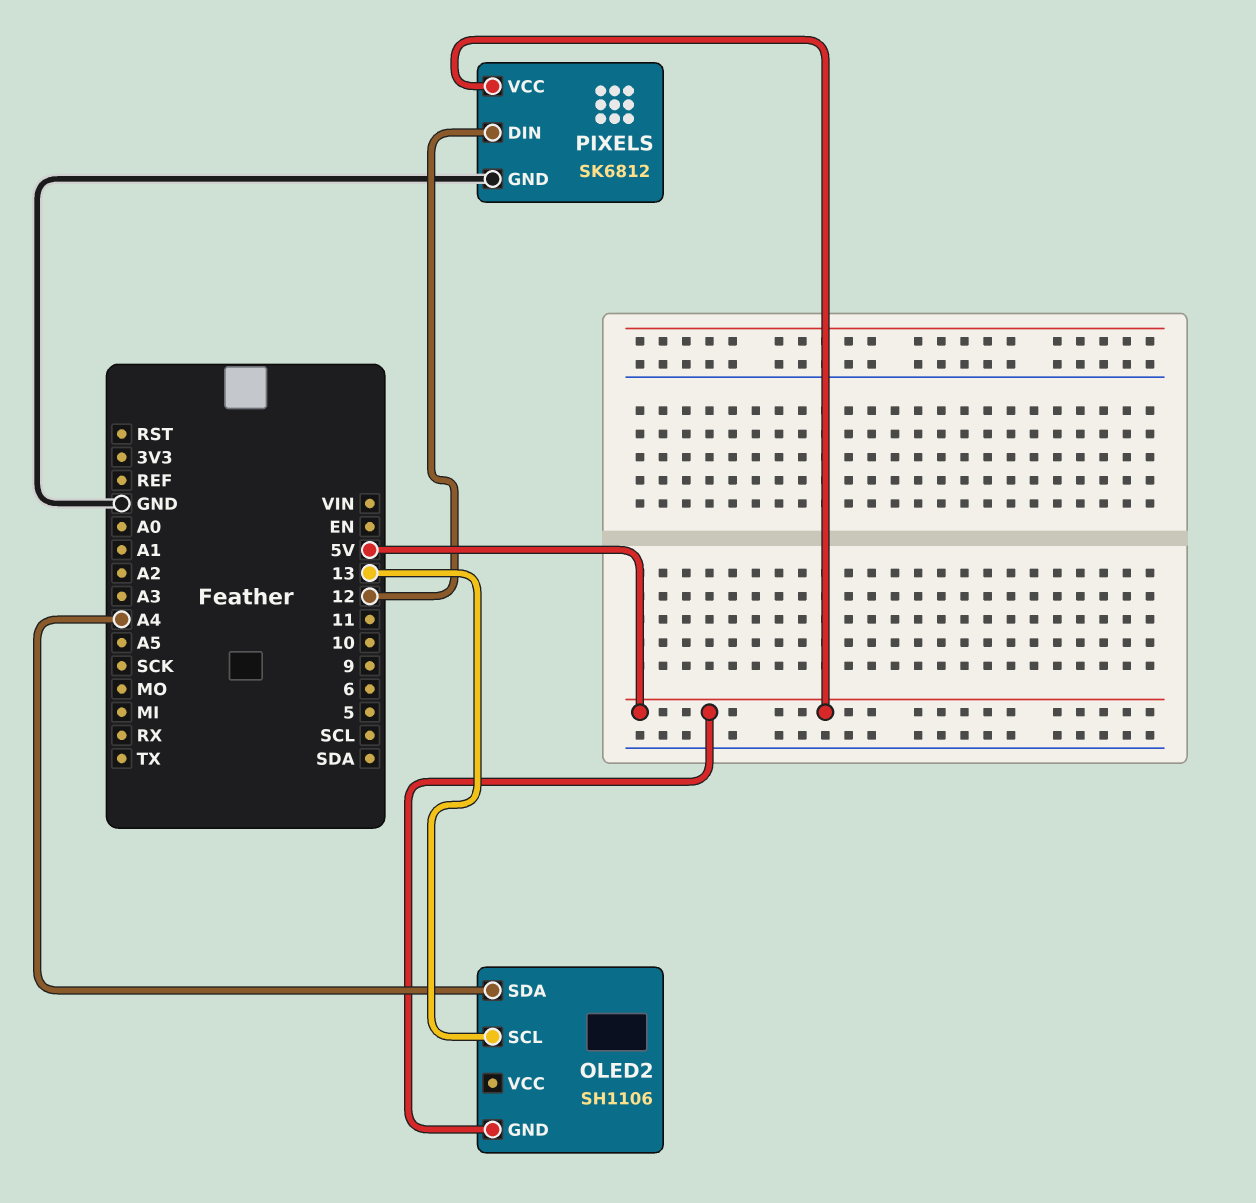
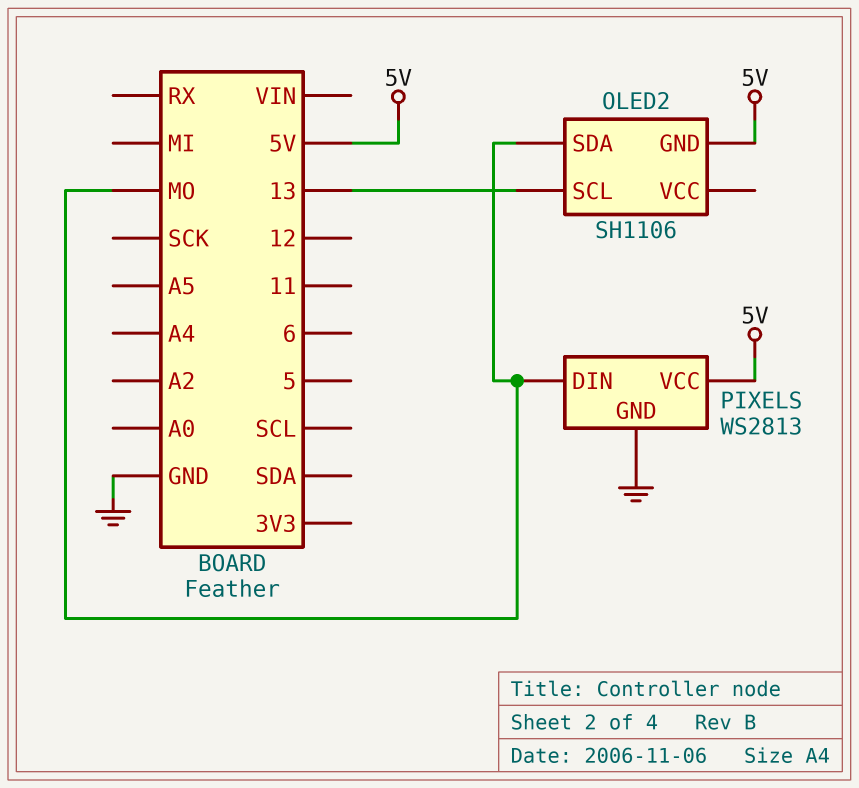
OLED2 pin SDA: A4 -> MO
PIXELS: SK6812 -> WS2813
PIXELS pin DIN: 12 -> MO

